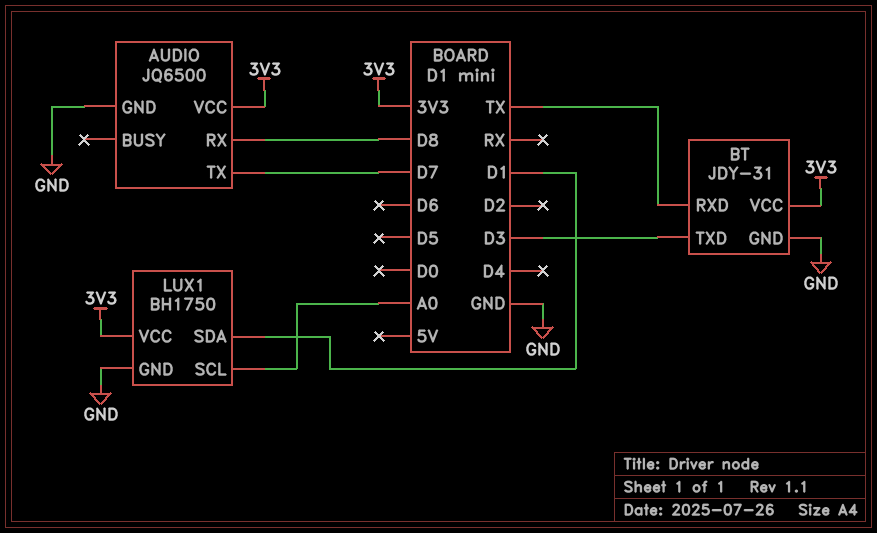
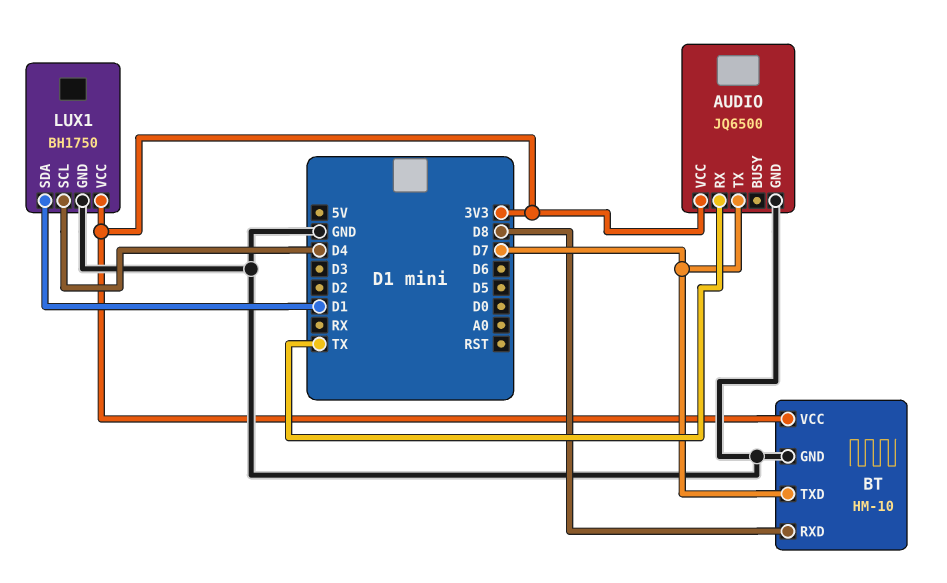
AUDIO pin RX: D8 -> TX
BT: JDY-31 -> HM-10
BT pin RXD: TX -> D8
BT pin TXD: D3 -> D7
LUX1 pin SCL: A0 -> D4

